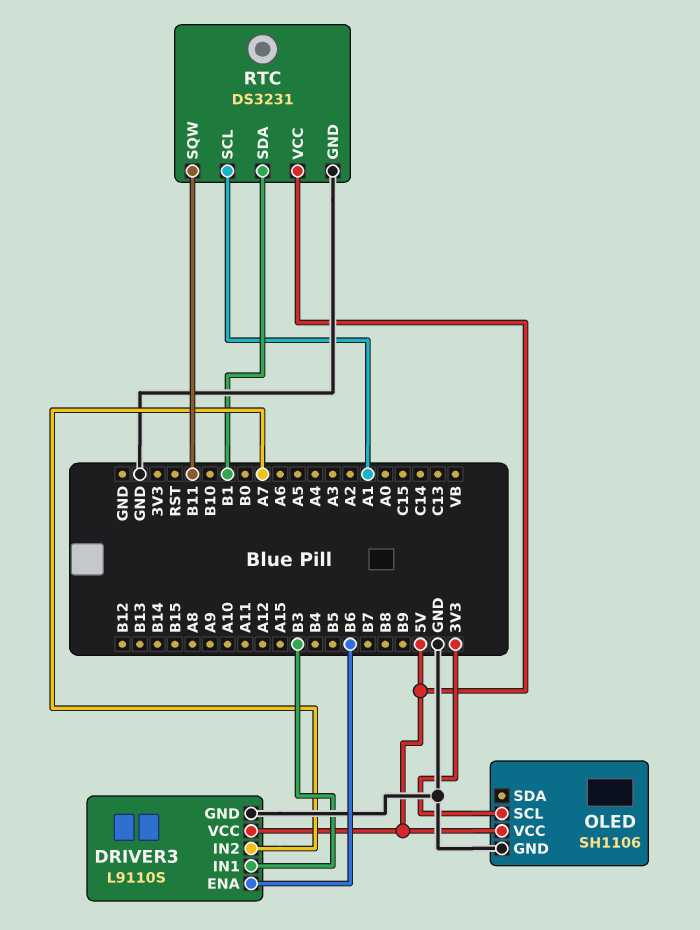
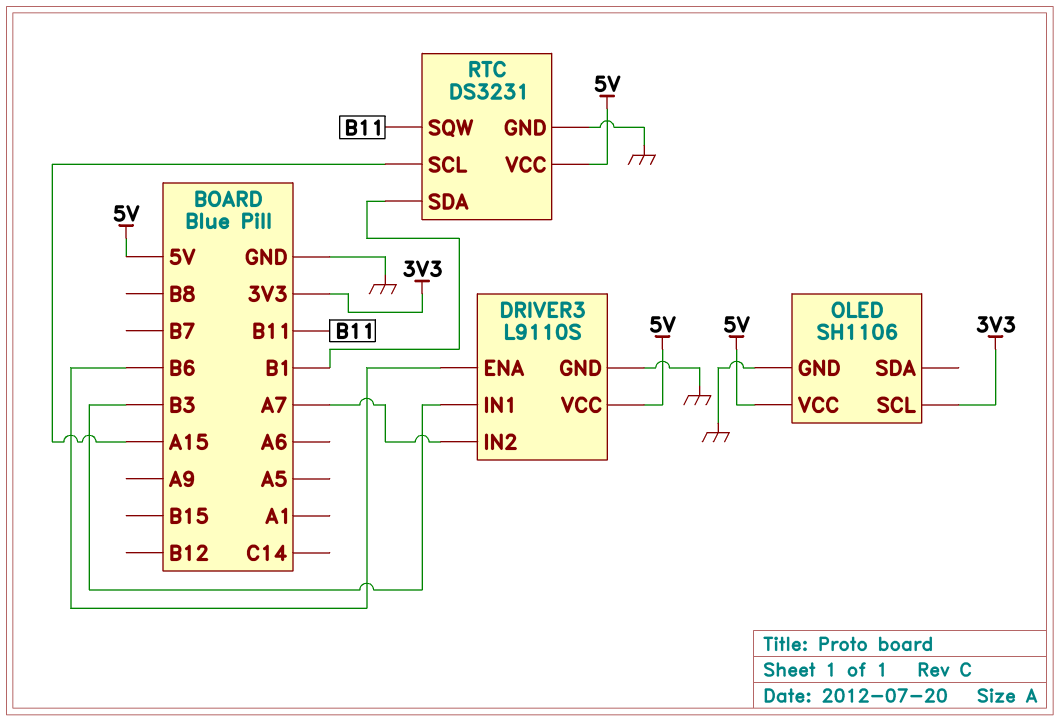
RTC pin SCL: A1 -> A15

